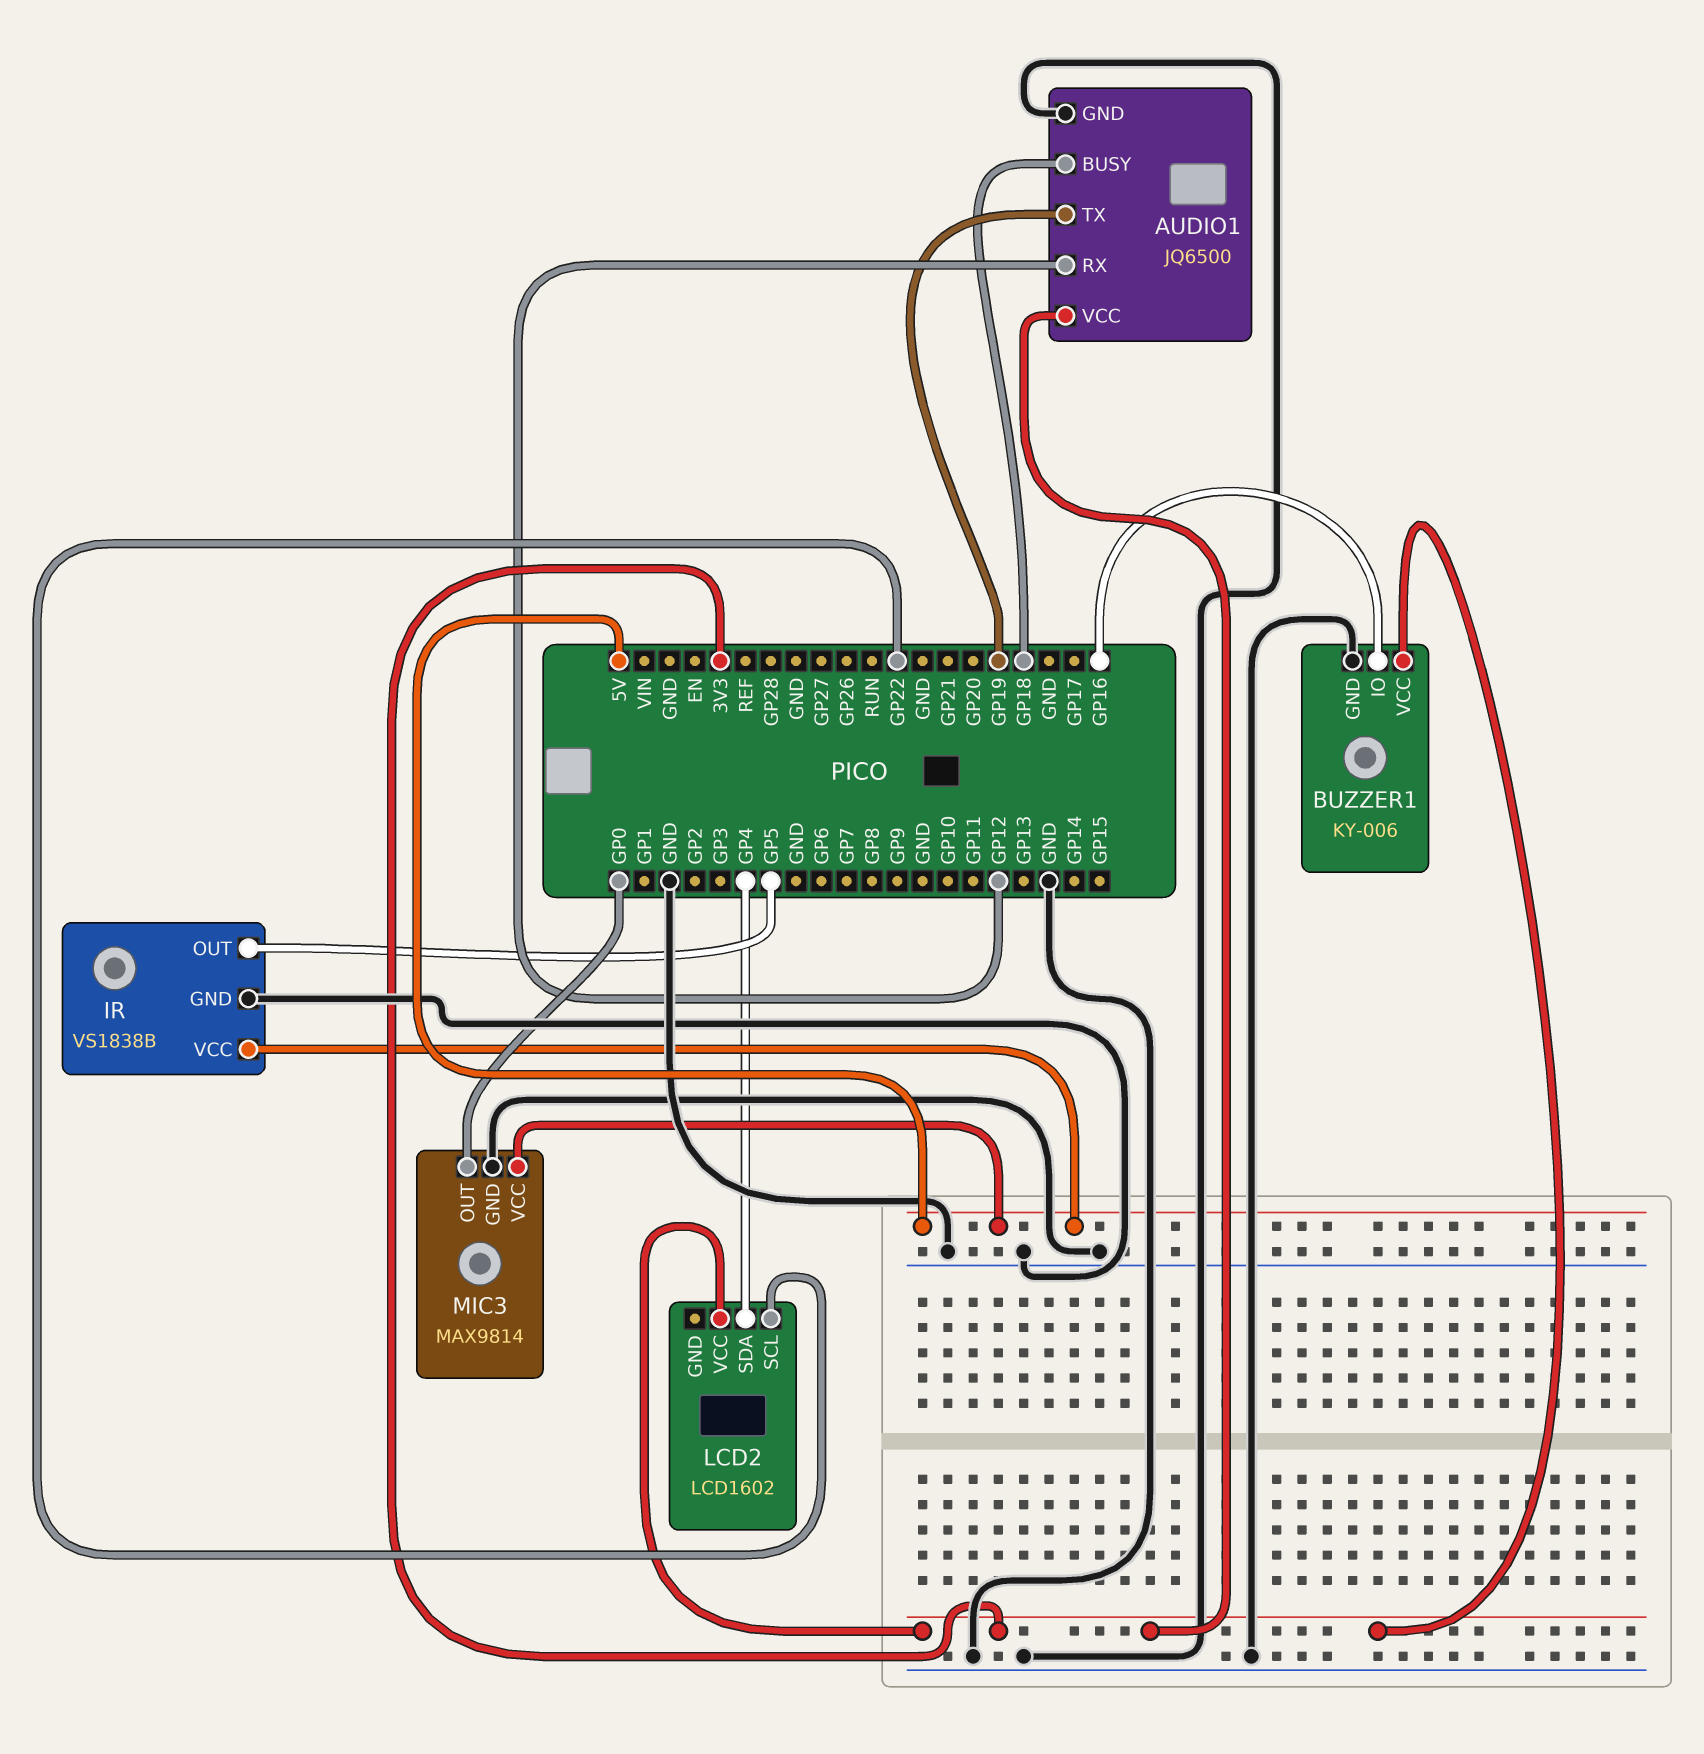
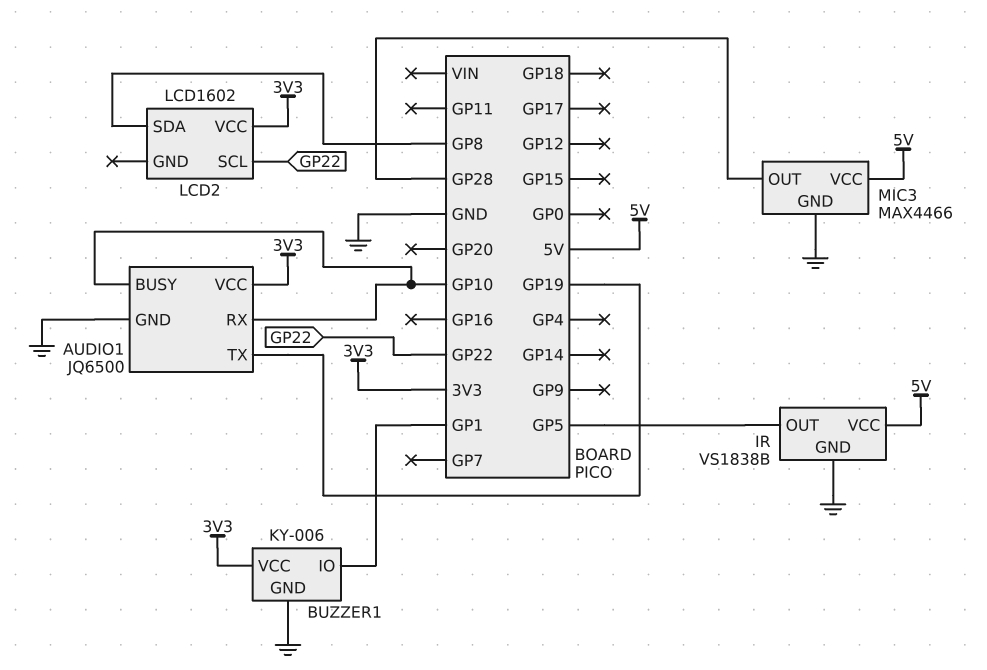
AUDIO1 pin BUSY: GP18 -> GP10
AUDIO1 pin RX: GP12 -> GP10
BUZZER1 pin IO: GP16 -> GP1
LCD2 pin SDA: GP4 -> GP8
MIC3: MAX9814 -> MAX4466
MIC3 pin OUT: GP0 -> GP28

